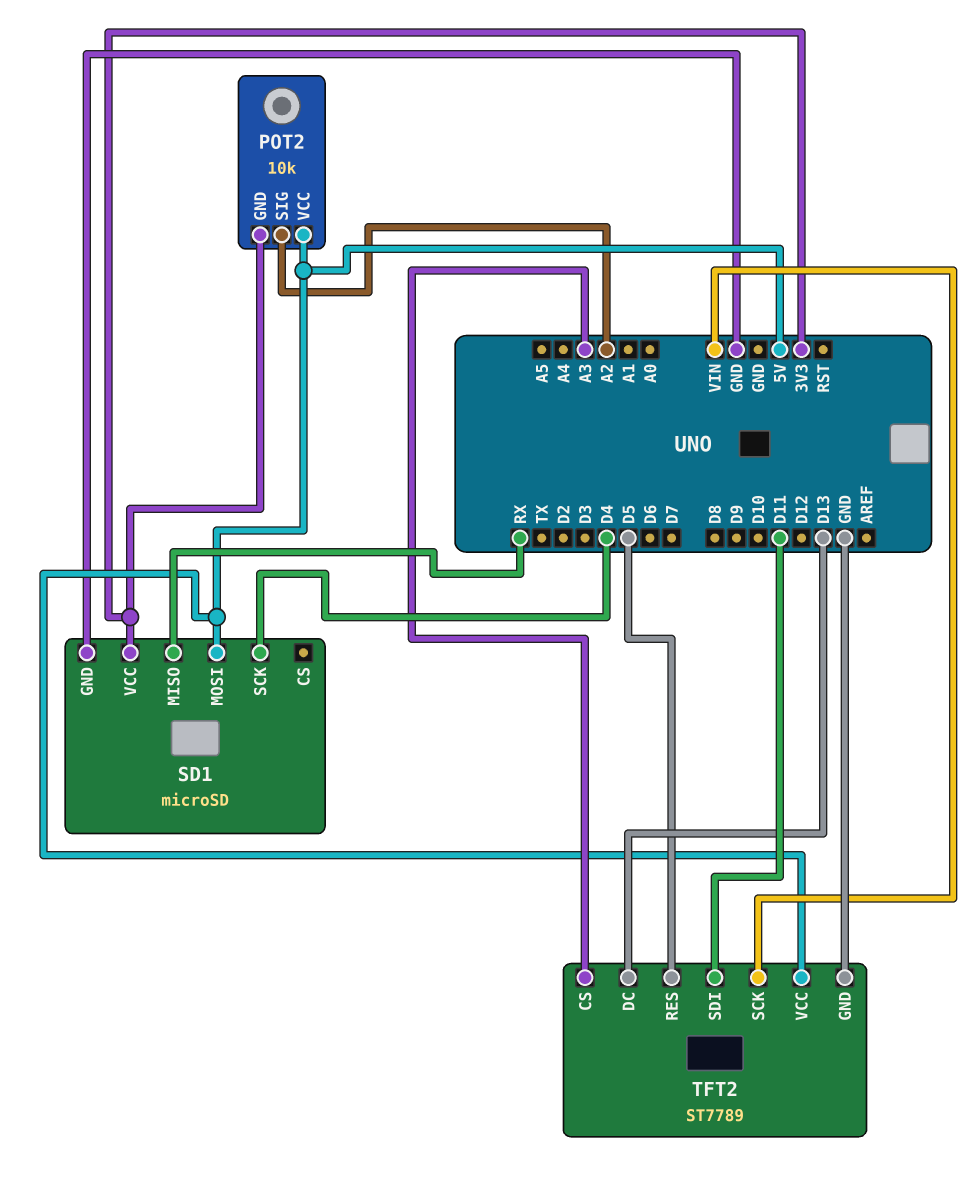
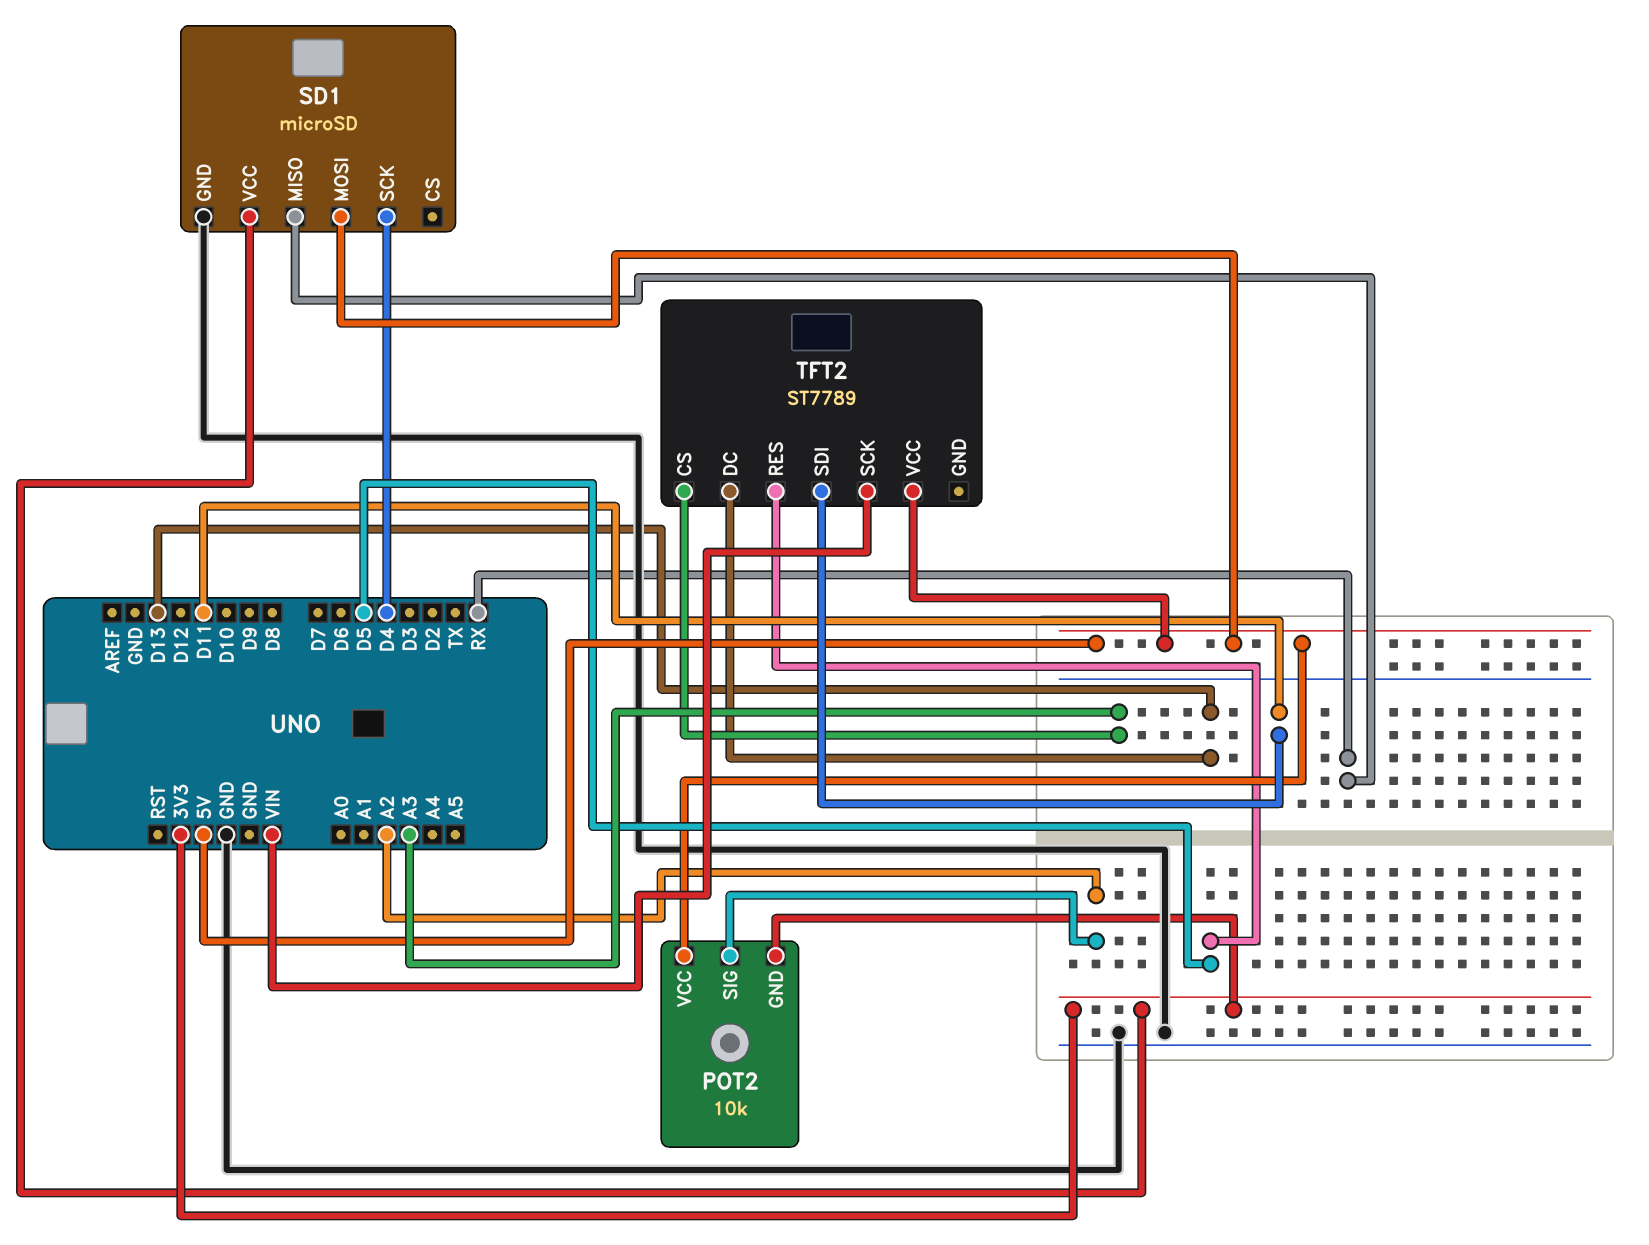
TFT2 pin GND: GND -> none

